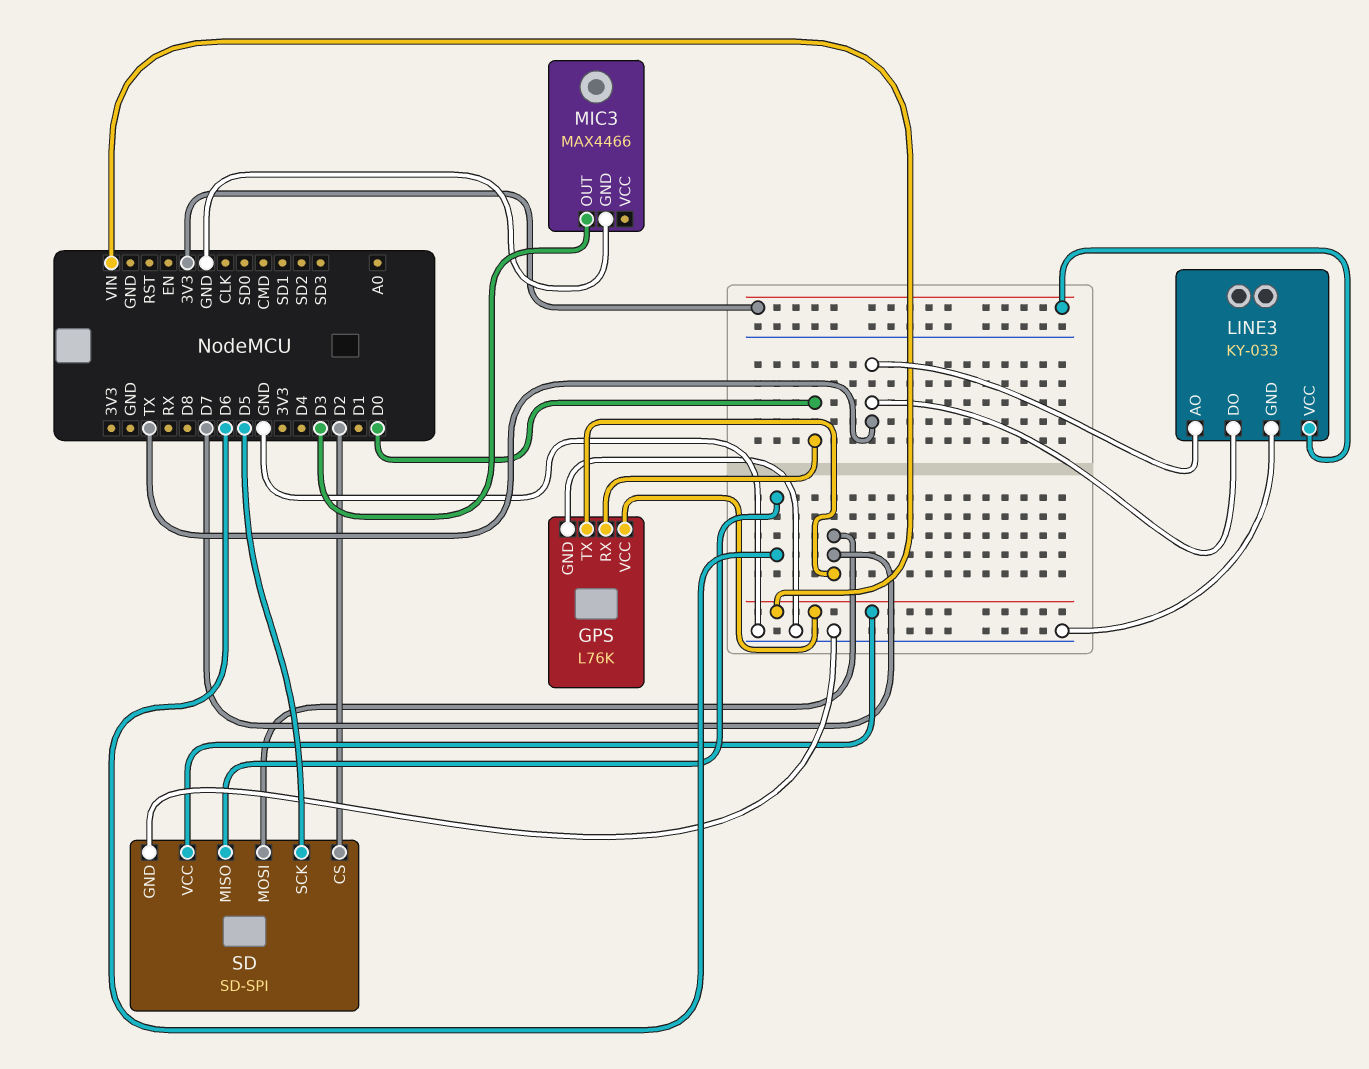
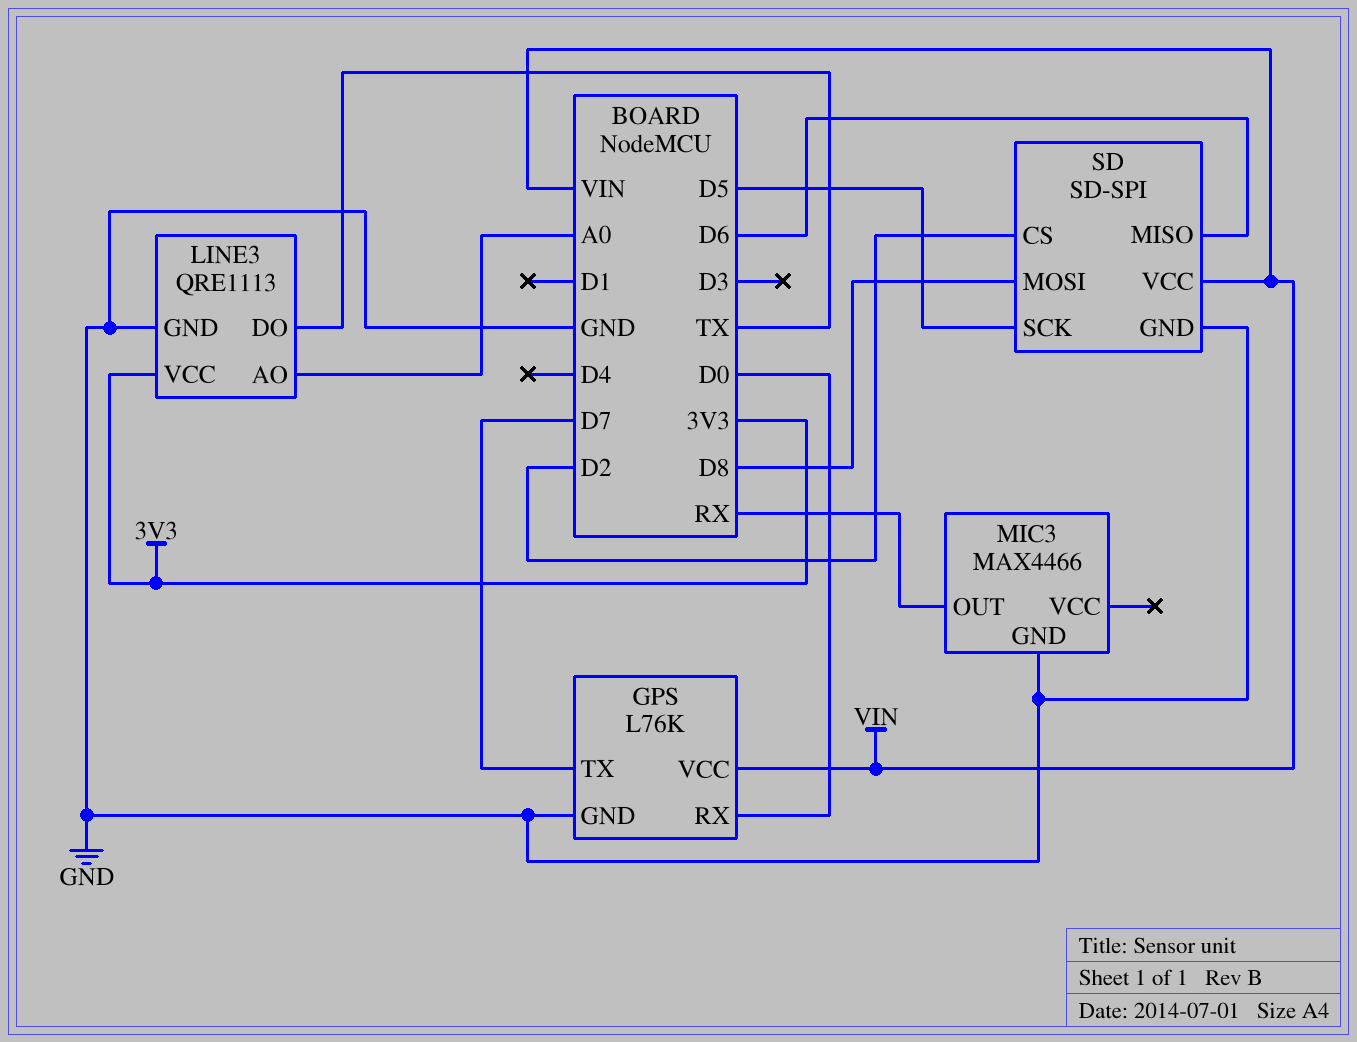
LINE3: KY-033 -> QRE1113
LINE3 pin AO: TX -> A0
MIC3 pin OUT: D3 -> RX
SD pin MOSI: D7 -> D8

